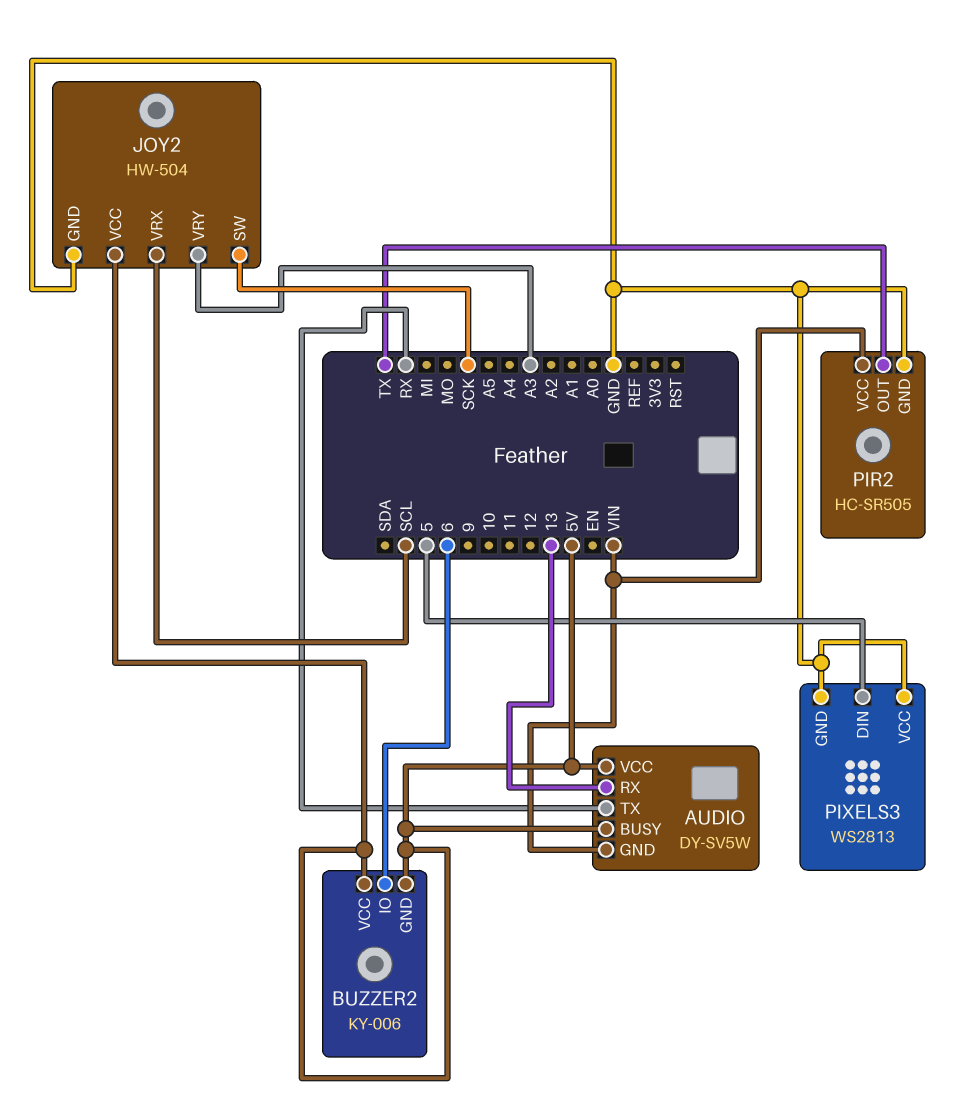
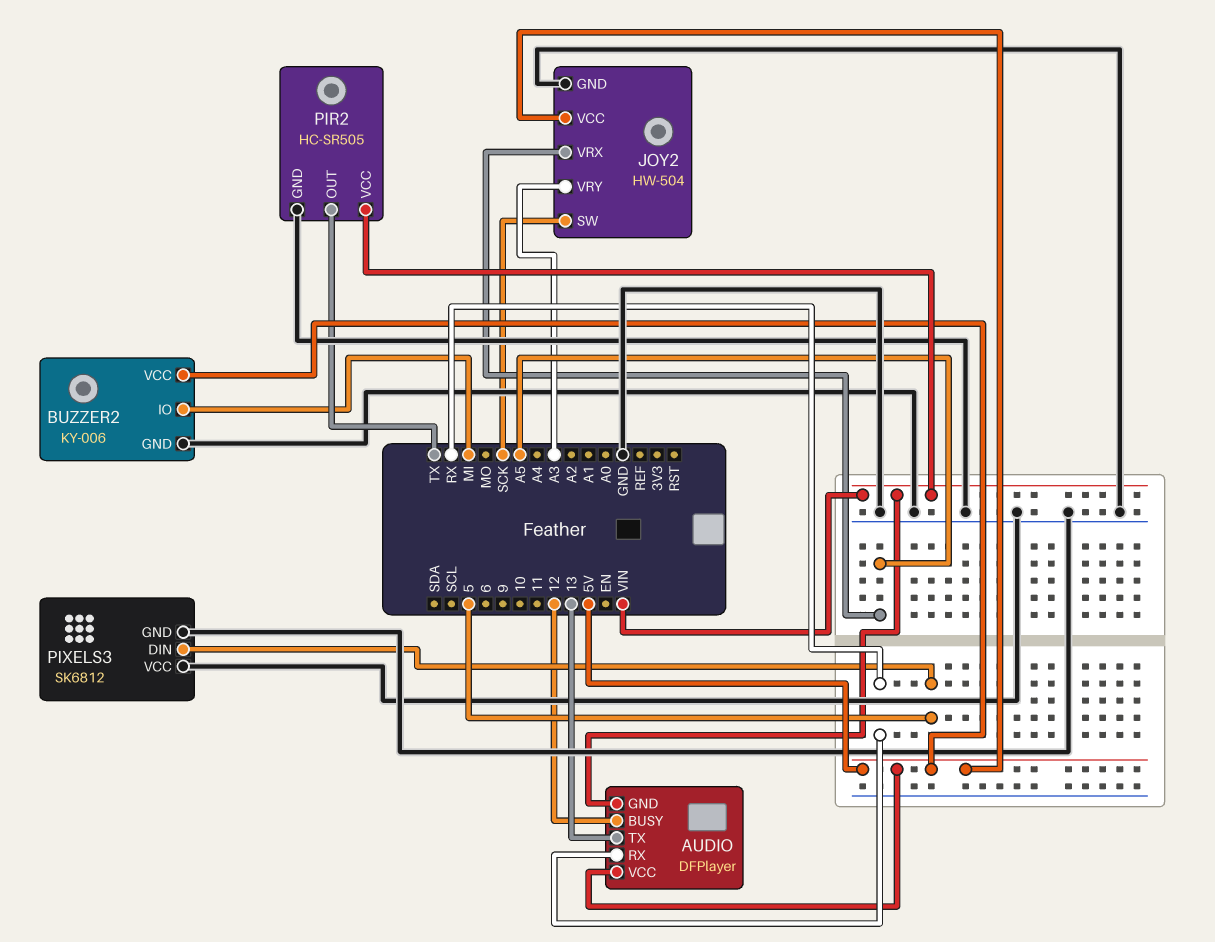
AUDIO: DY-SV5W -> DFPlayer
AUDIO pin BUSY: 5V -> 12
AUDIO pin RX: 13 -> RX
AUDIO pin TX: RX -> 13
BUZZER2 pin GND: 5V -> GND
BUZZER2 pin IO: 6 -> MI
JOY2 pin VRX: SCL -> A5
PIXELS3: WS2813 -> SK6812

